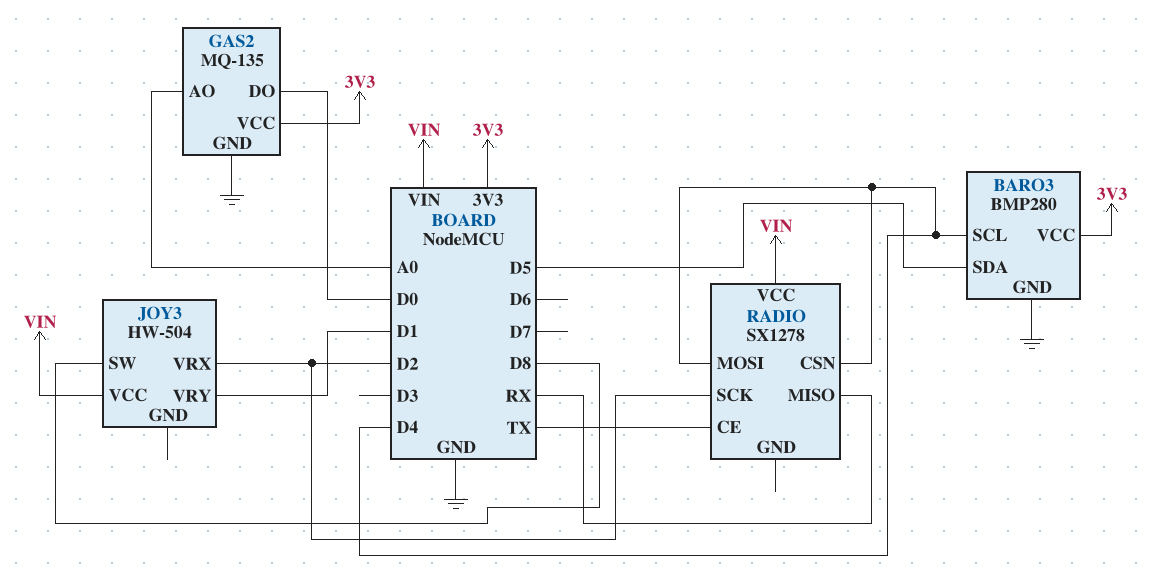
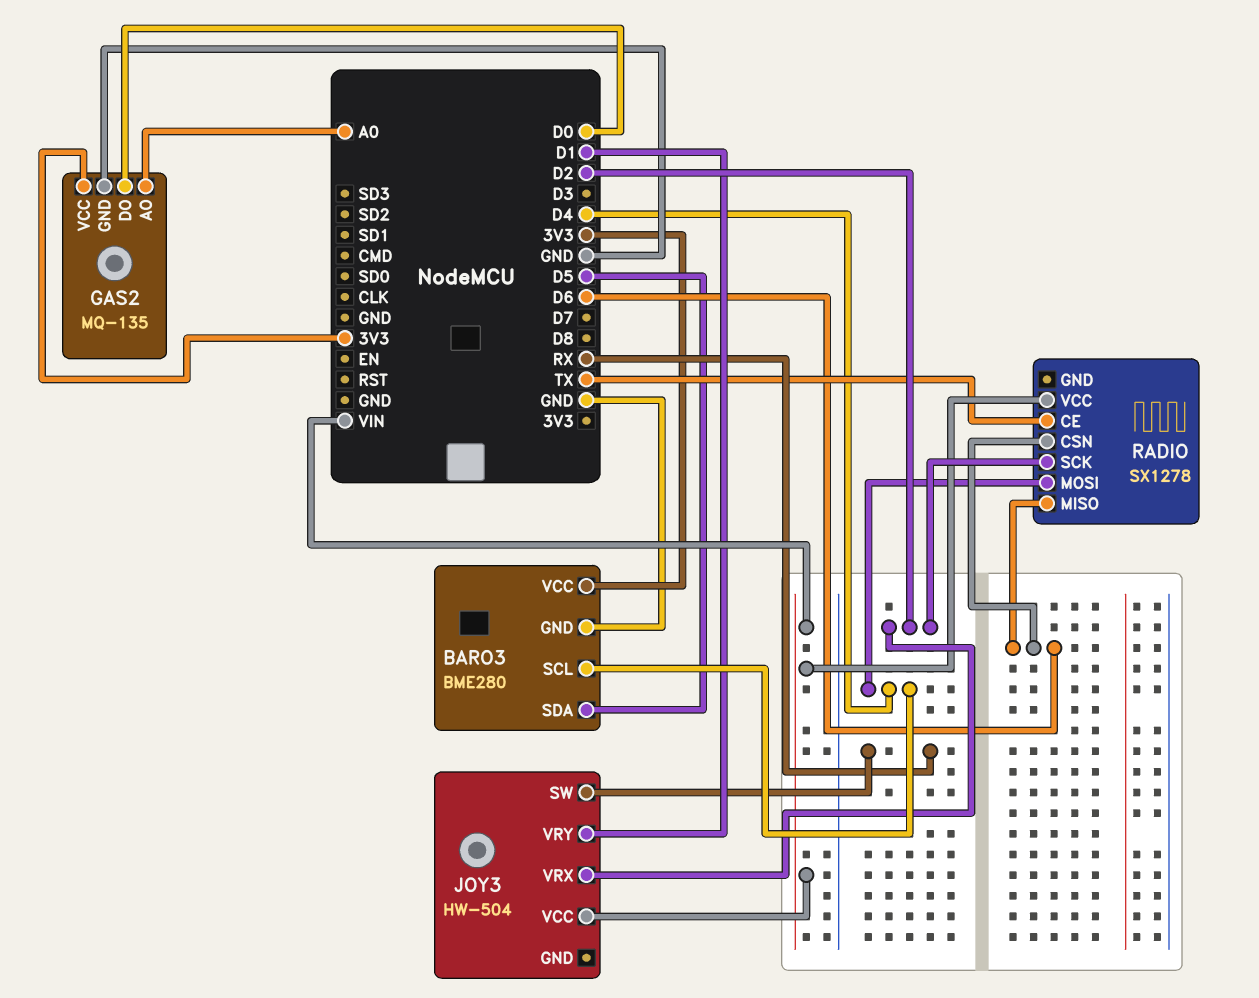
BARO3: BMP280 -> BME280
JOY3 pin SW: D8 -> RX
RADIO pin CSN: D4 -> D6
RADIO pin MISO: RX -> D6

